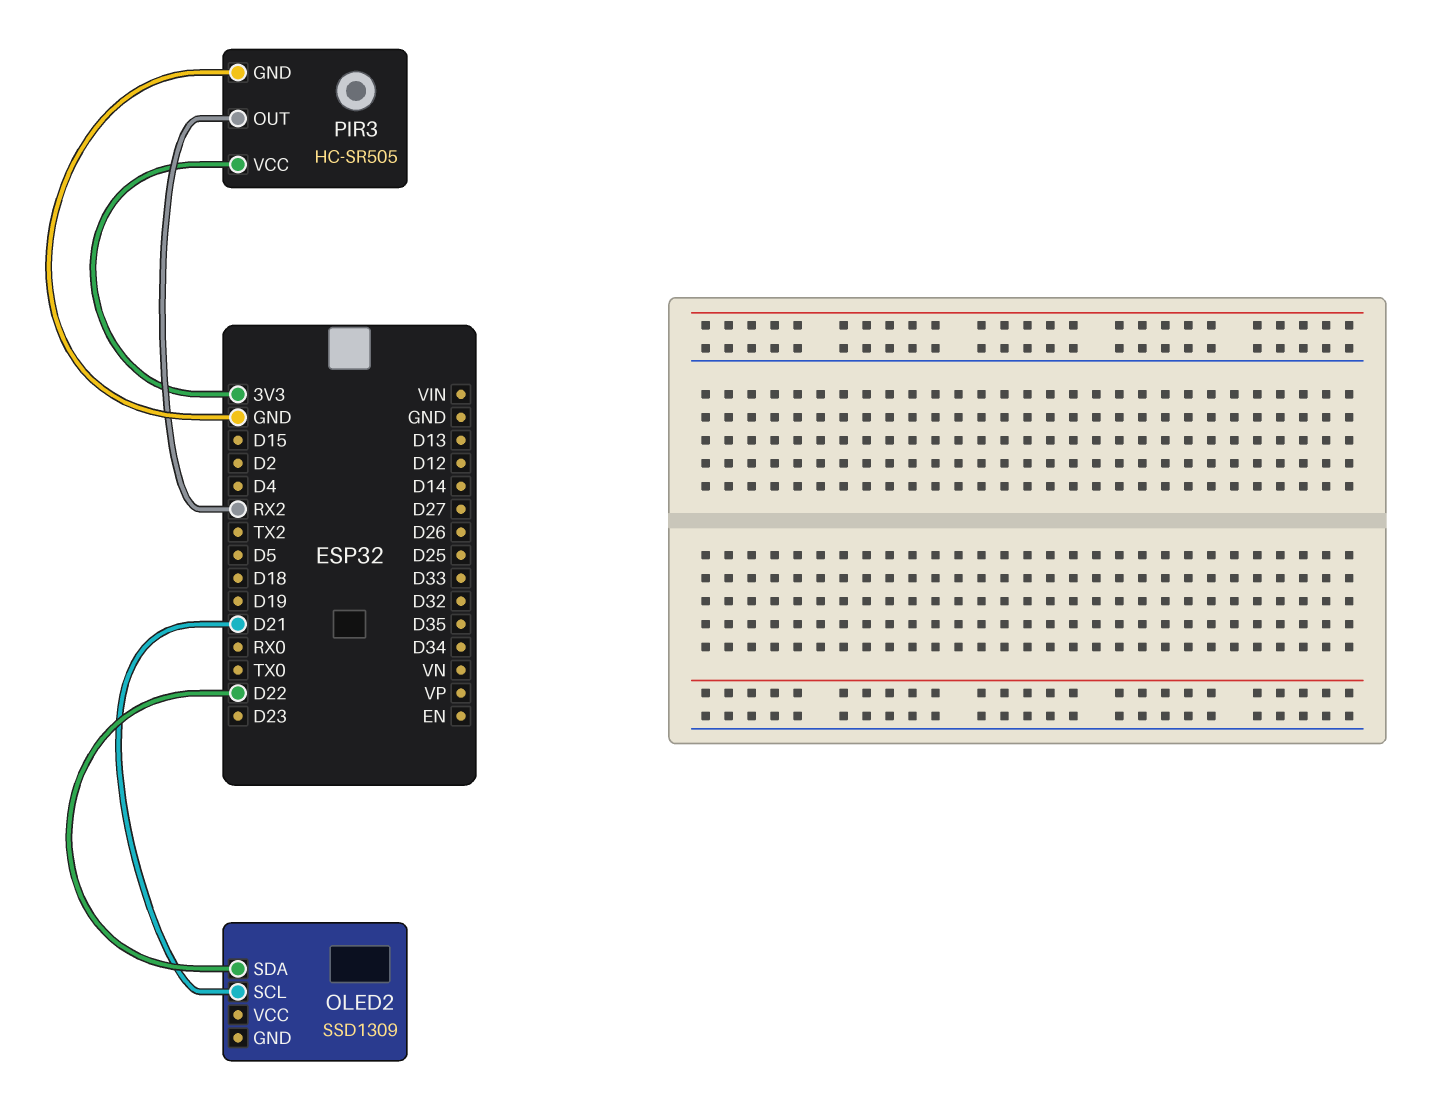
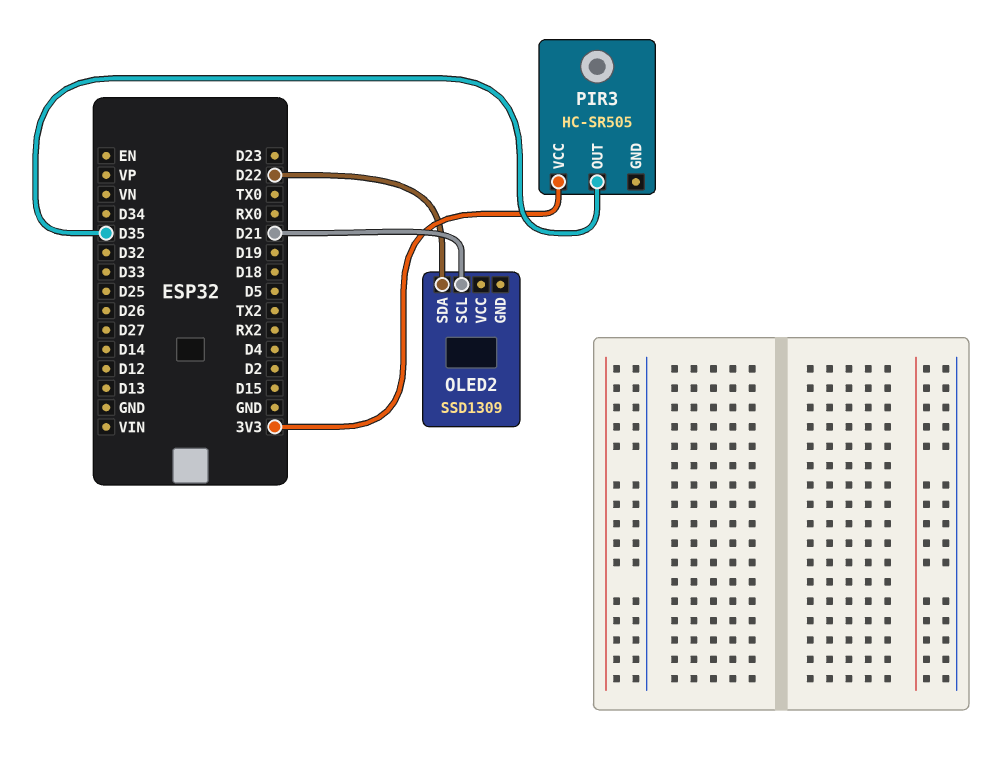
PIR3 pin GND: GND -> none
PIR3 pin OUT: RX2 -> D35

